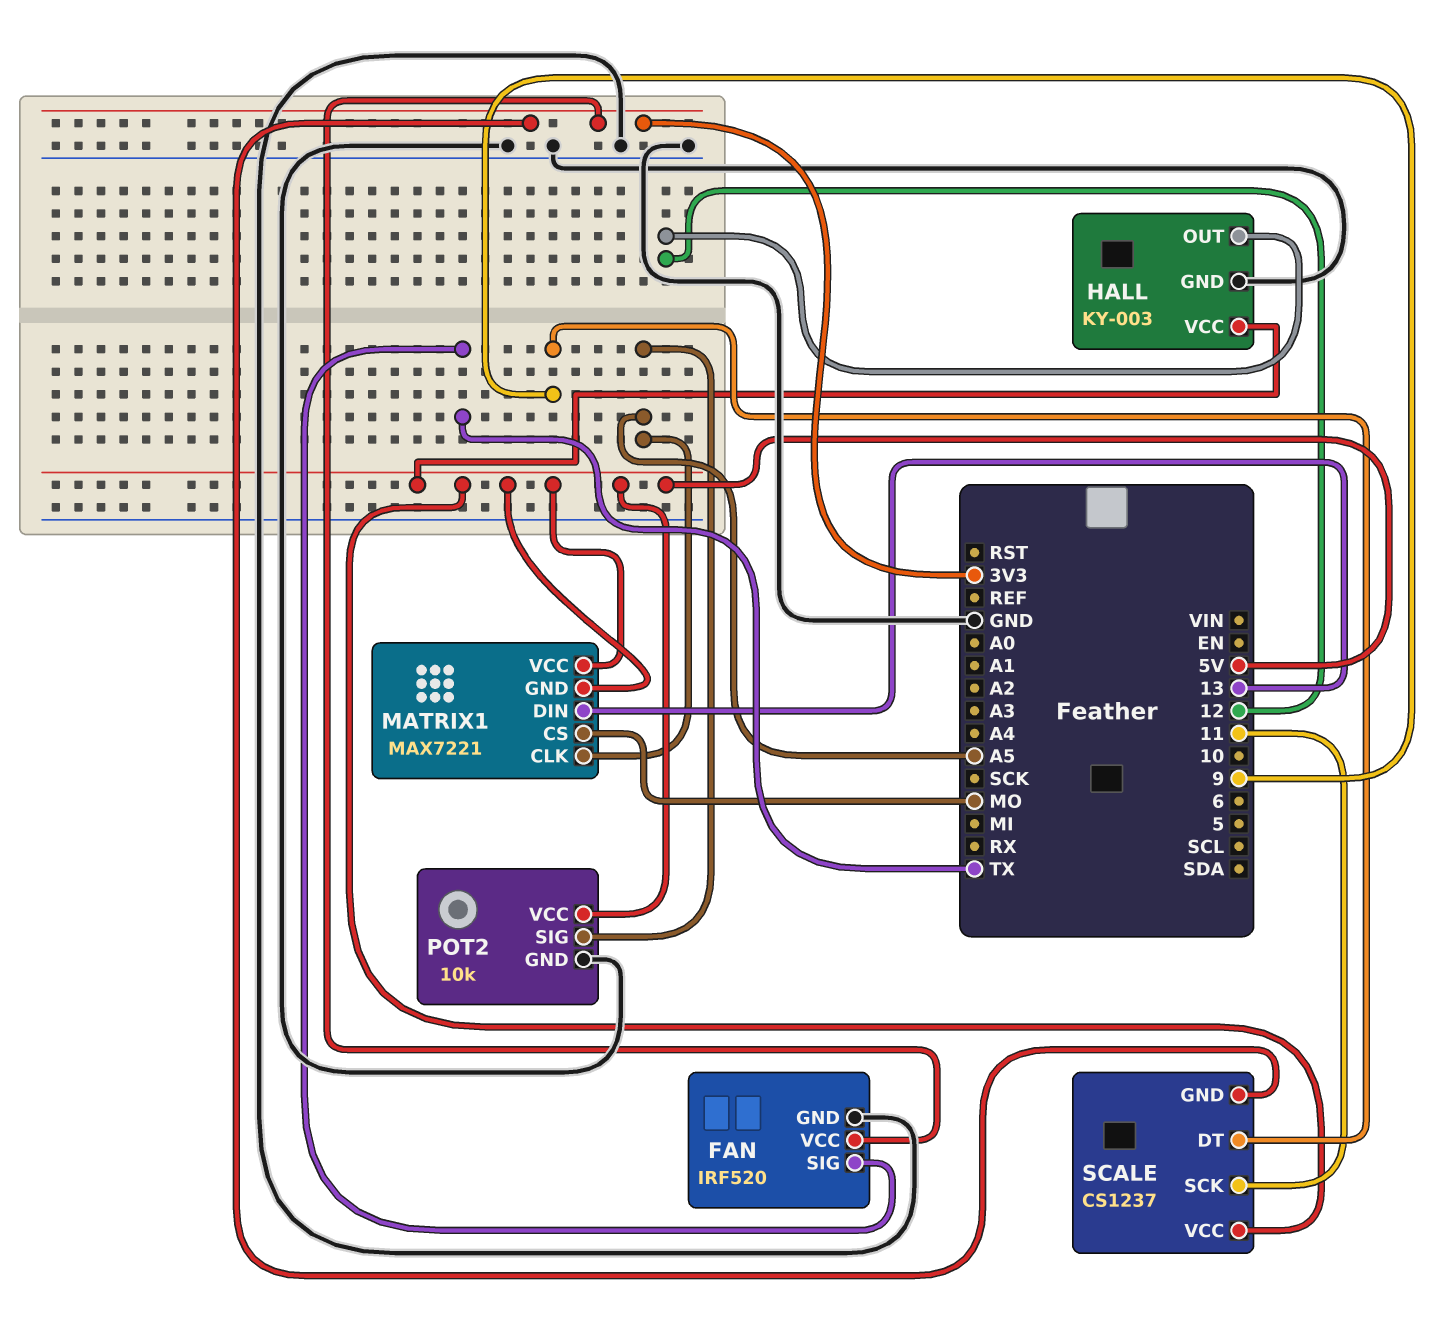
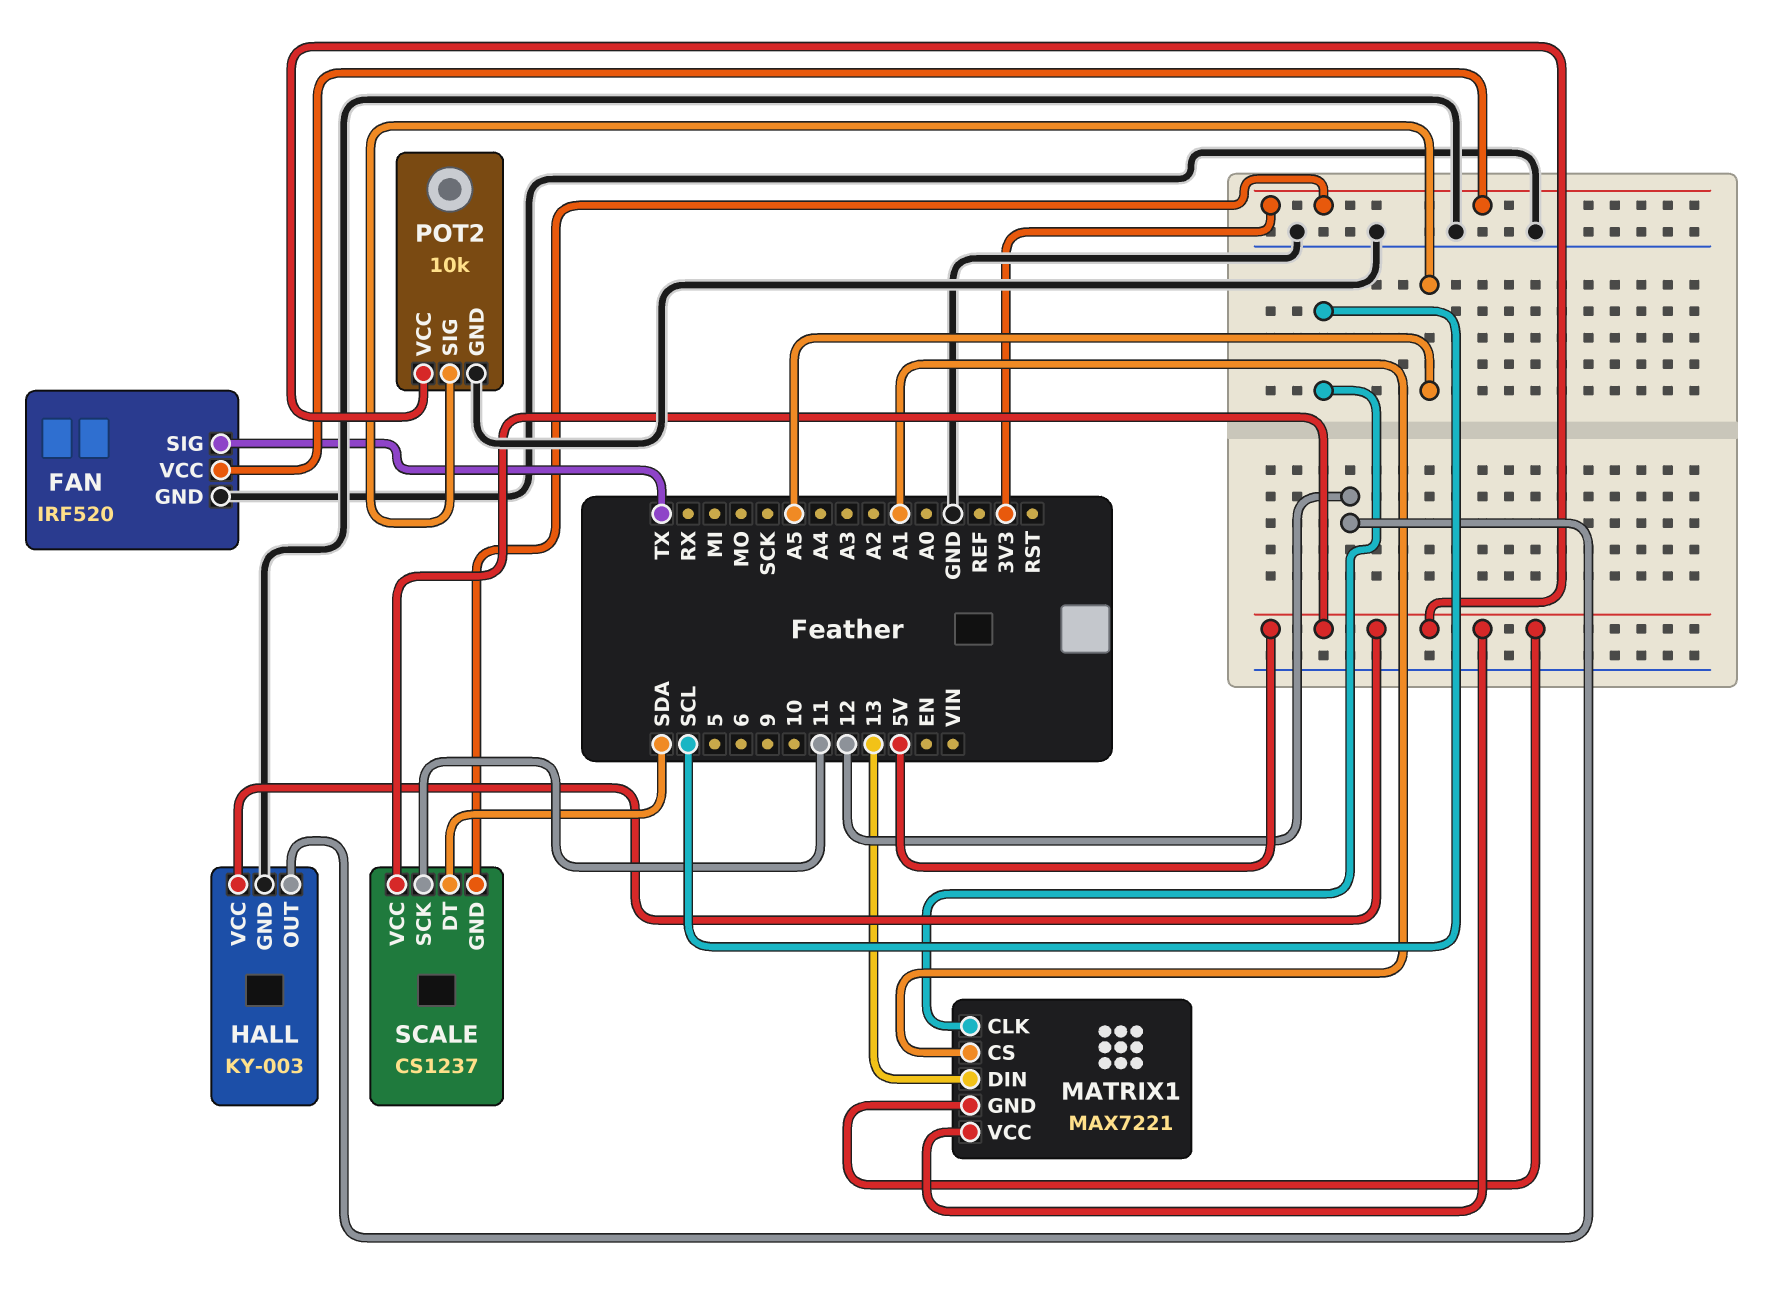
MATRIX1 pin CLK: A5 -> SCL
MATRIX1 pin CS: MO -> A1
SCALE pin DT: 9 -> SDA

